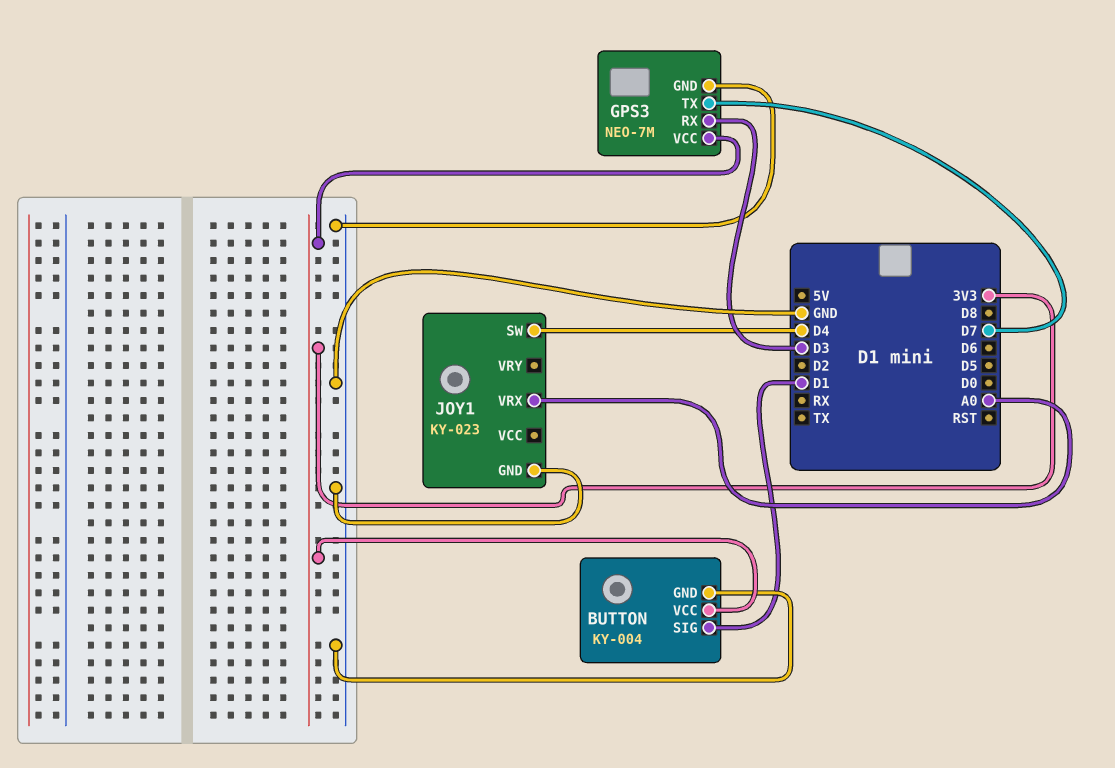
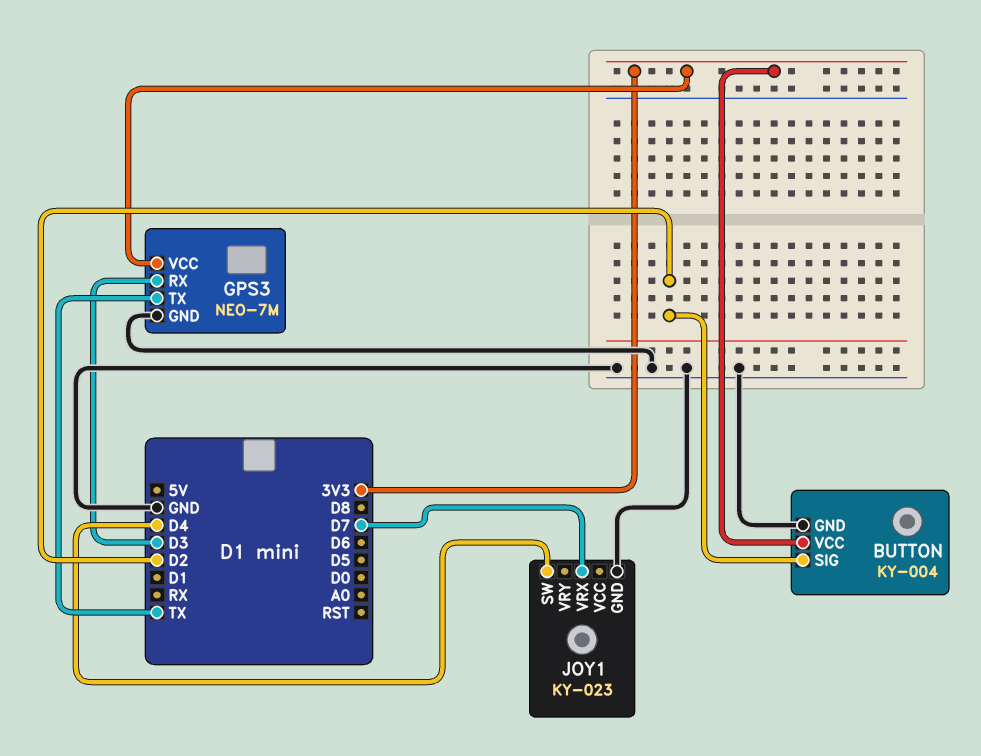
BUTTON pin SIG: D1 -> D2
GPS3 pin TX: D7 -> TX
JOY1 pin VRX: A0 -> D7

